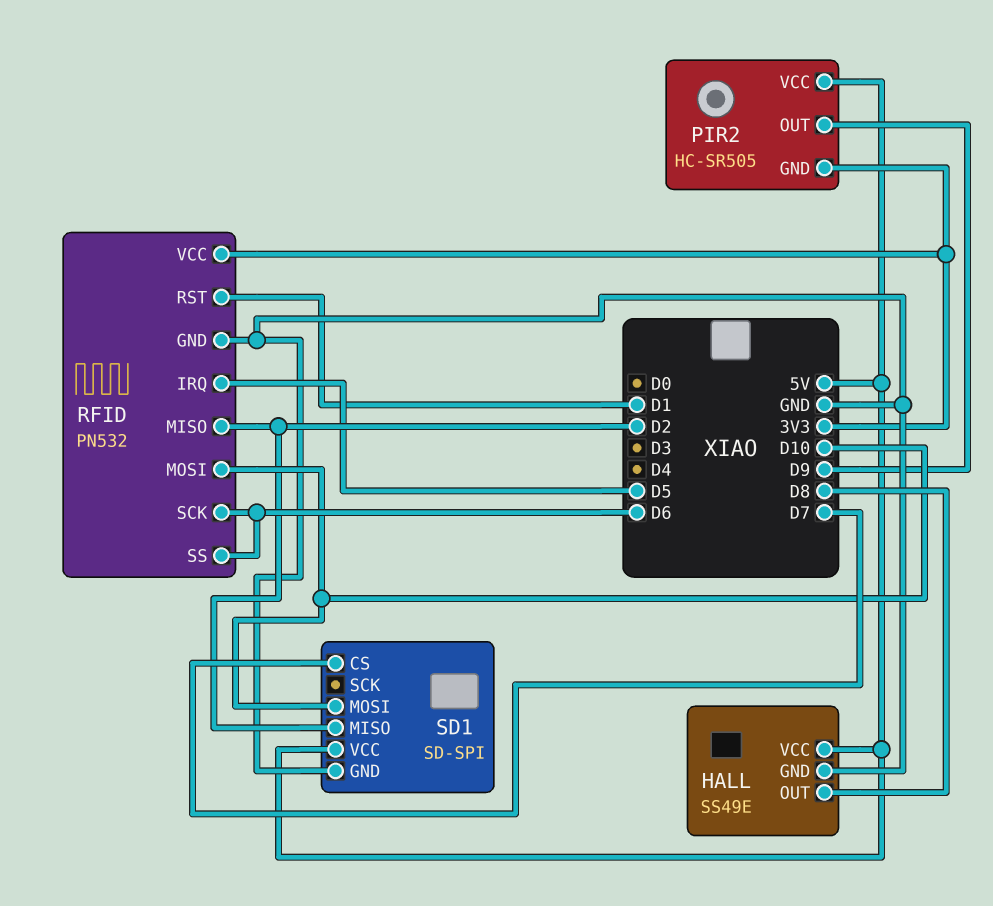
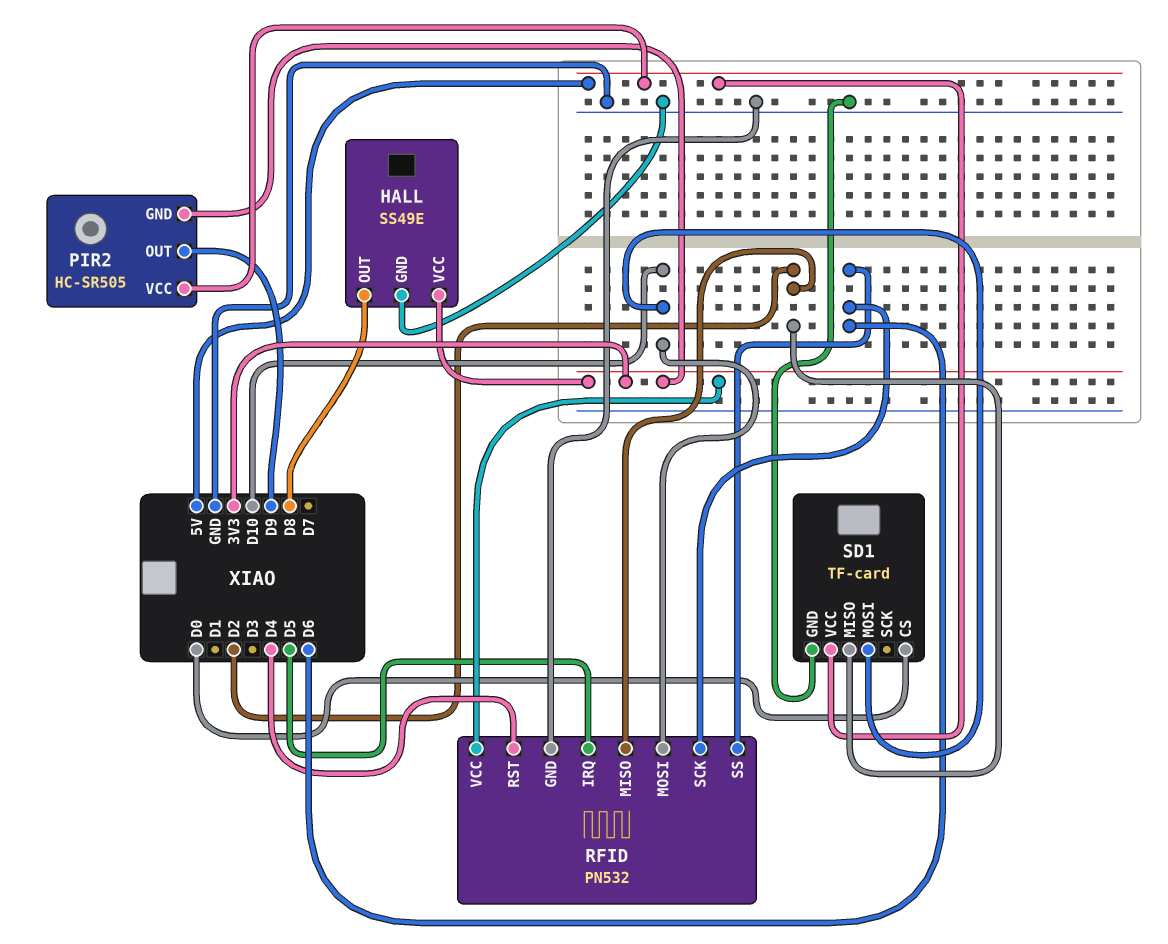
HALL pin VCC: 5V -> 3V3
RFID pin RST: D1 -> D4
SD1: SD-SPI -> TF-card
SD1 pin CS: D7 -> D0

